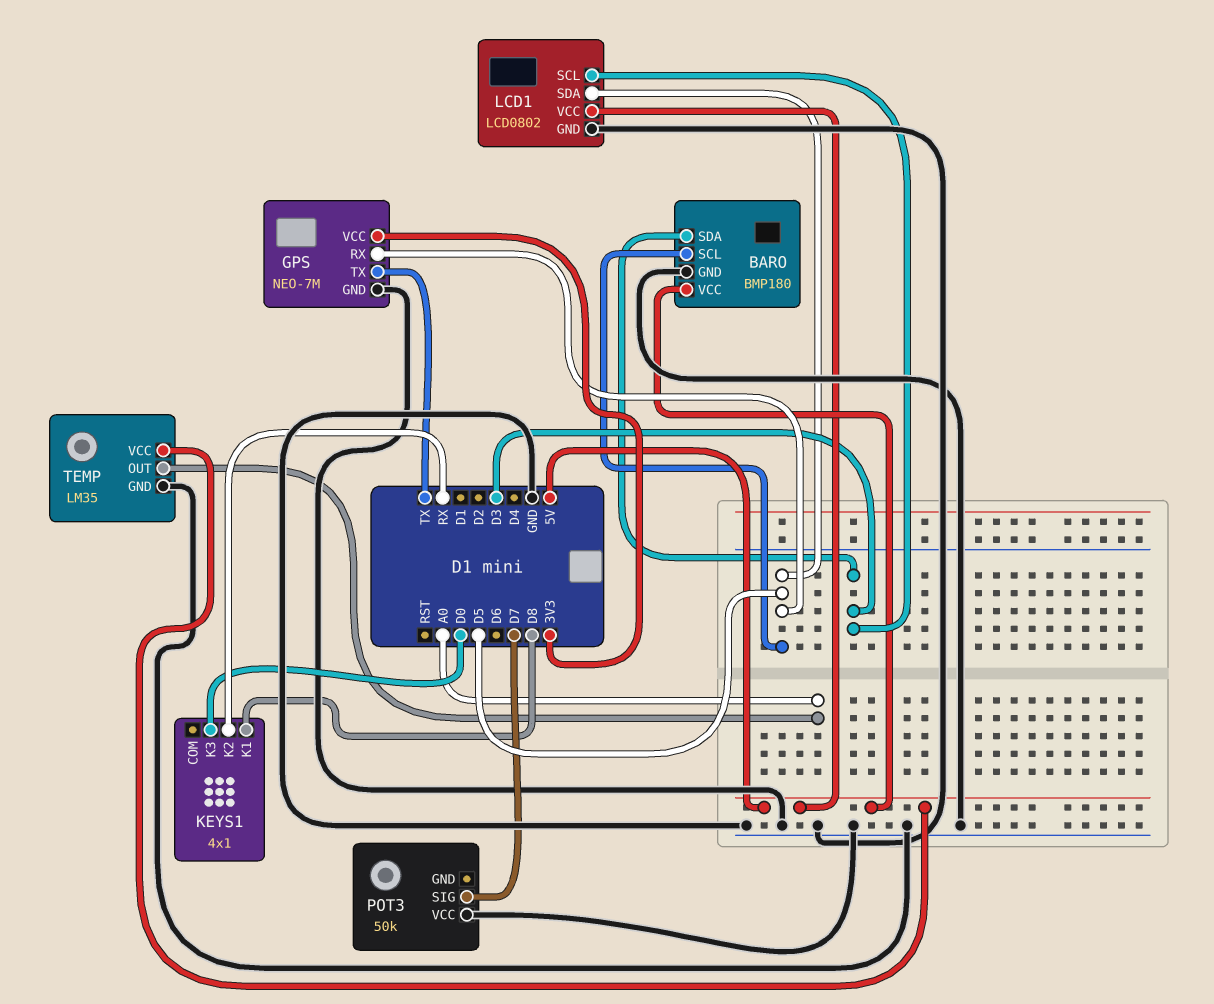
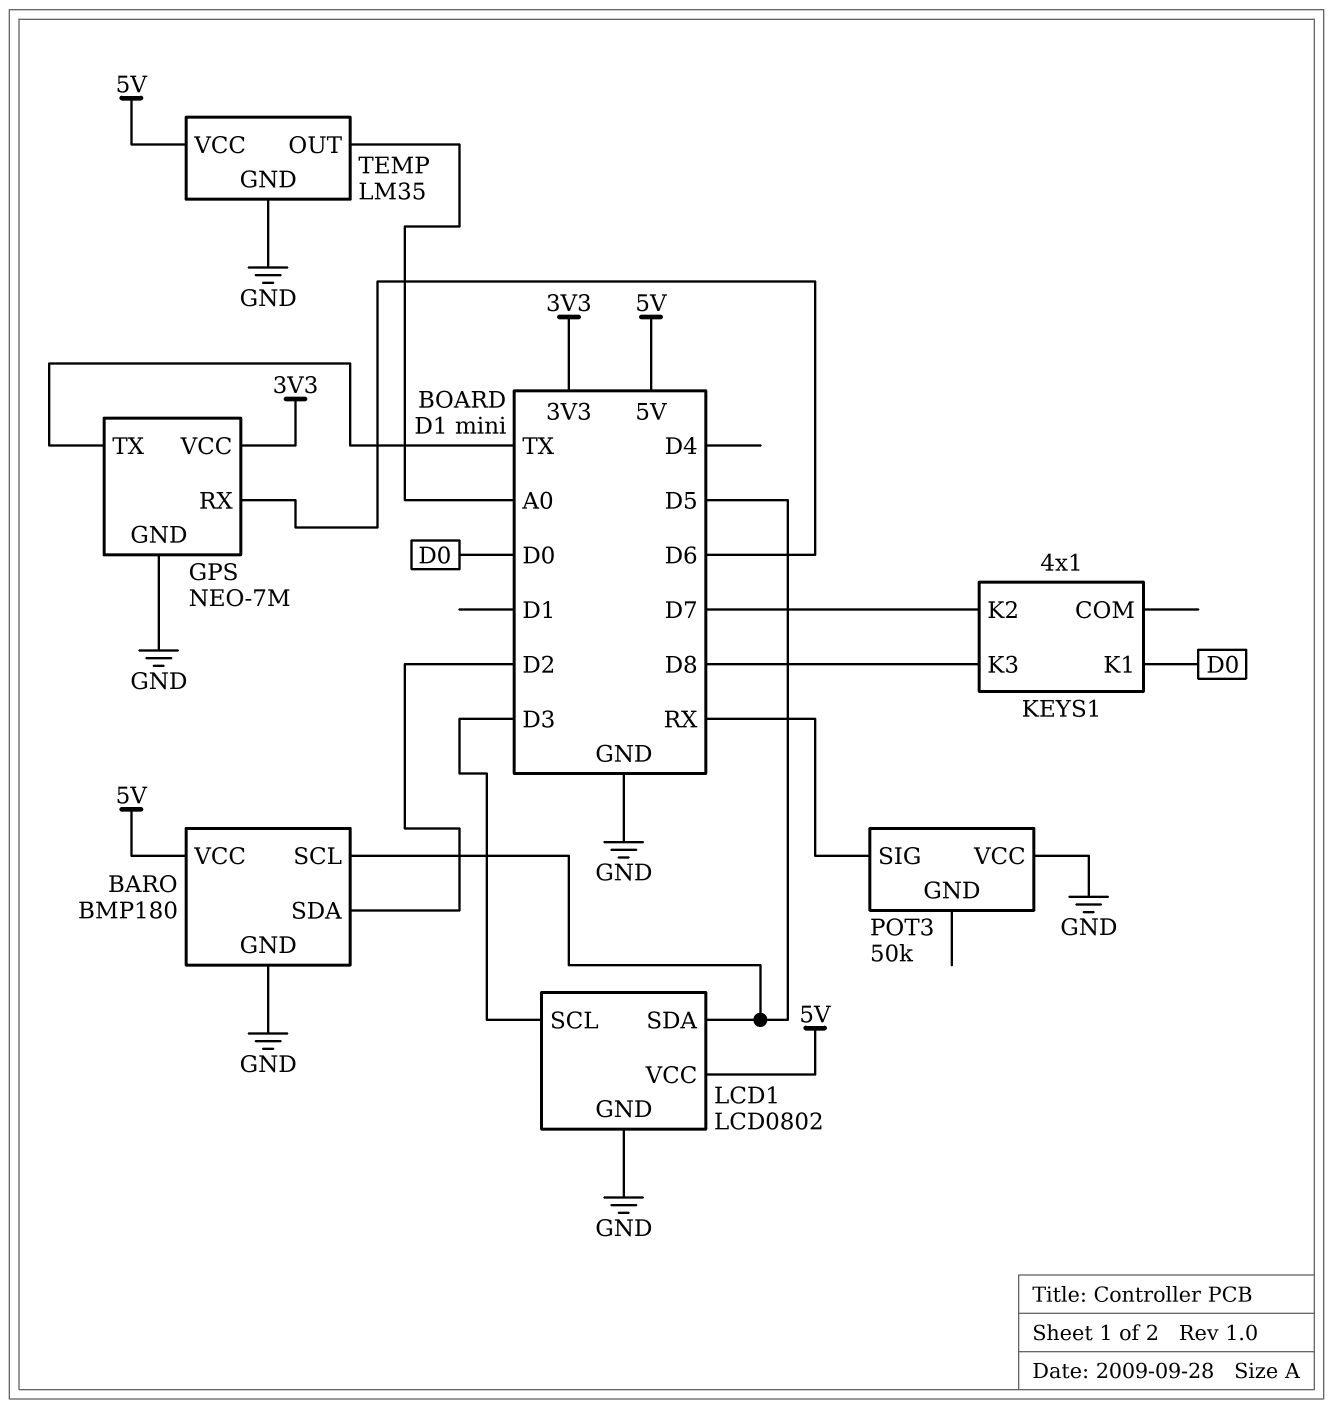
BARO pin SDA: D3 -> D2
GPS pin RX: D5 -> D6
KEYS1 pin K1: D8 -> D0
KEYS1 pin K2: RX -> D7
KEYS1 pin K3: D0 -> D8
POT3 pin SIG: D7 -> RX

